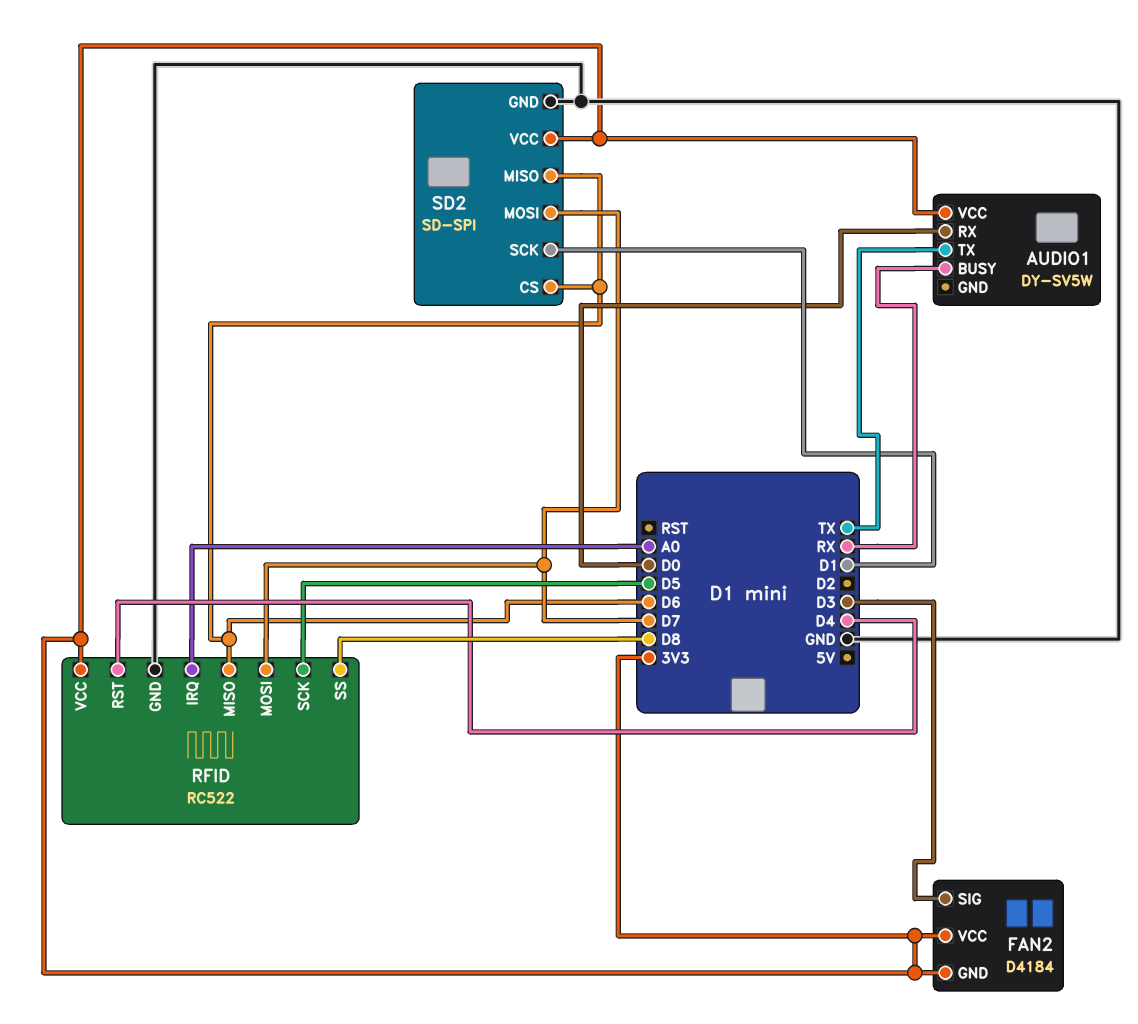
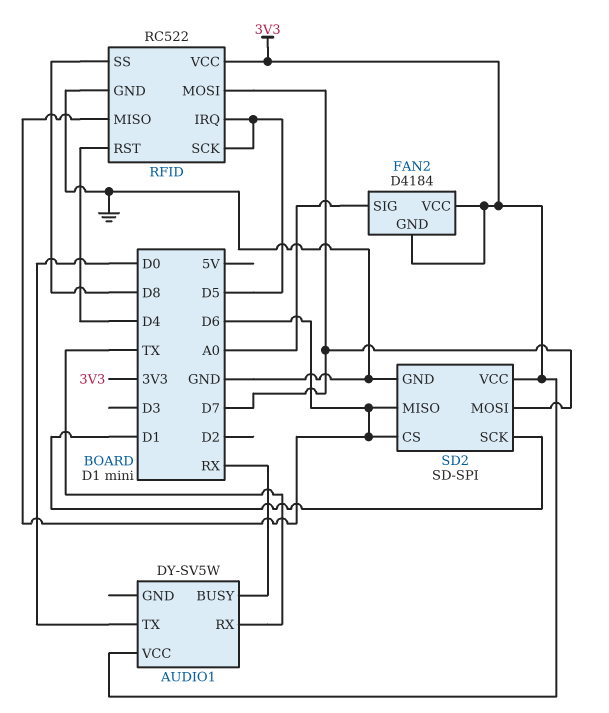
AUDIO1 pin RX: D0 -> TX
AUDIO1 pin TX: TX -> D0
FAN2 pin SIG: D3 -> A0
RFID pin IRQ: A0 -> D5

